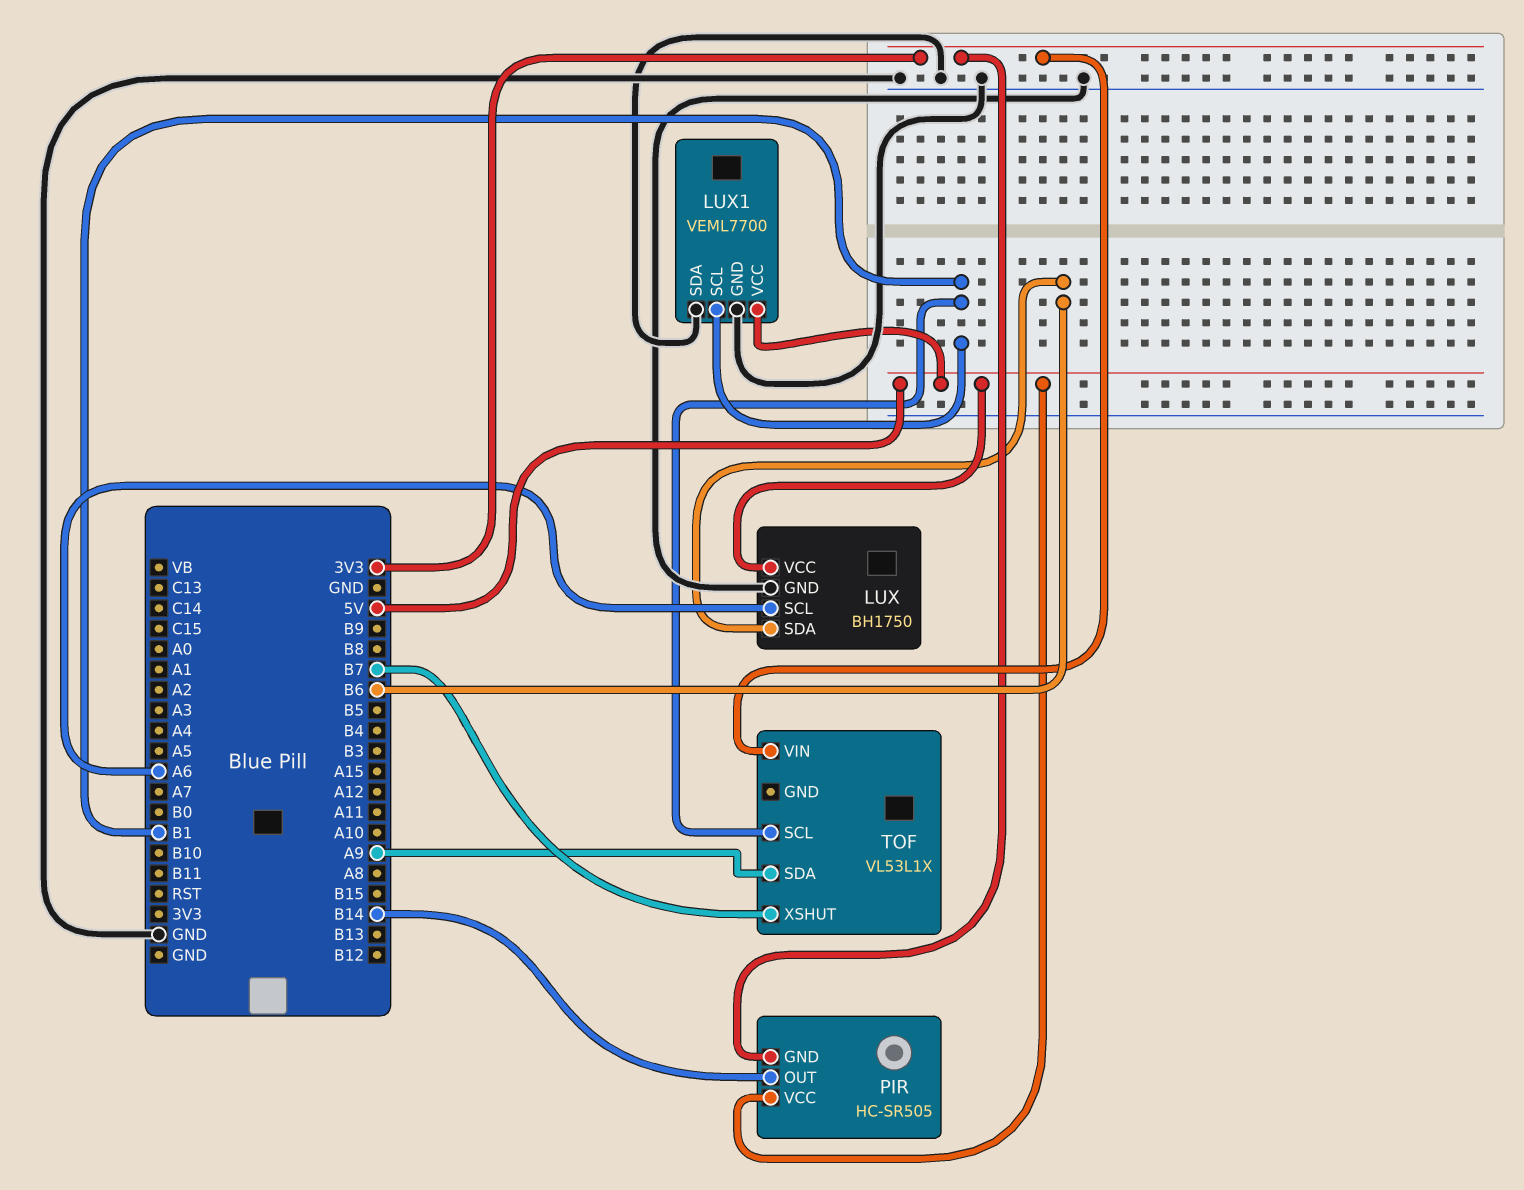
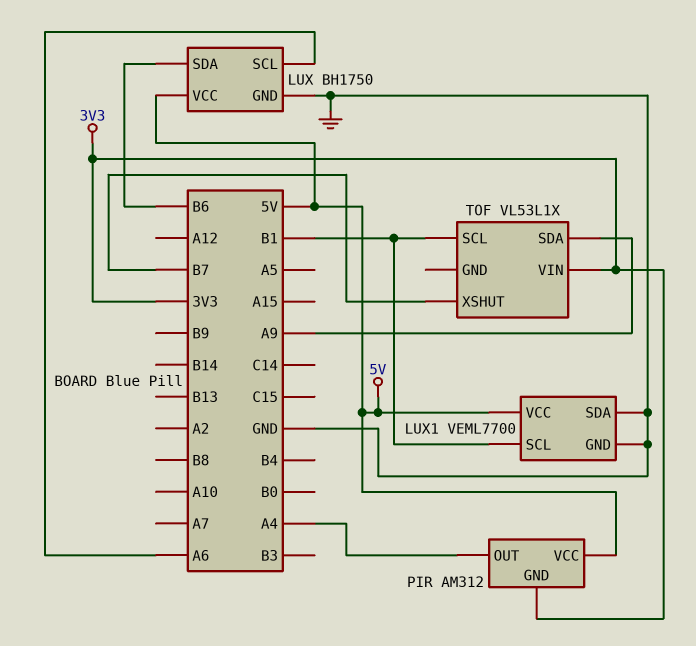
PIR: HC-SR505 -> AM312
PIR pin OUT: B14 -> A4

